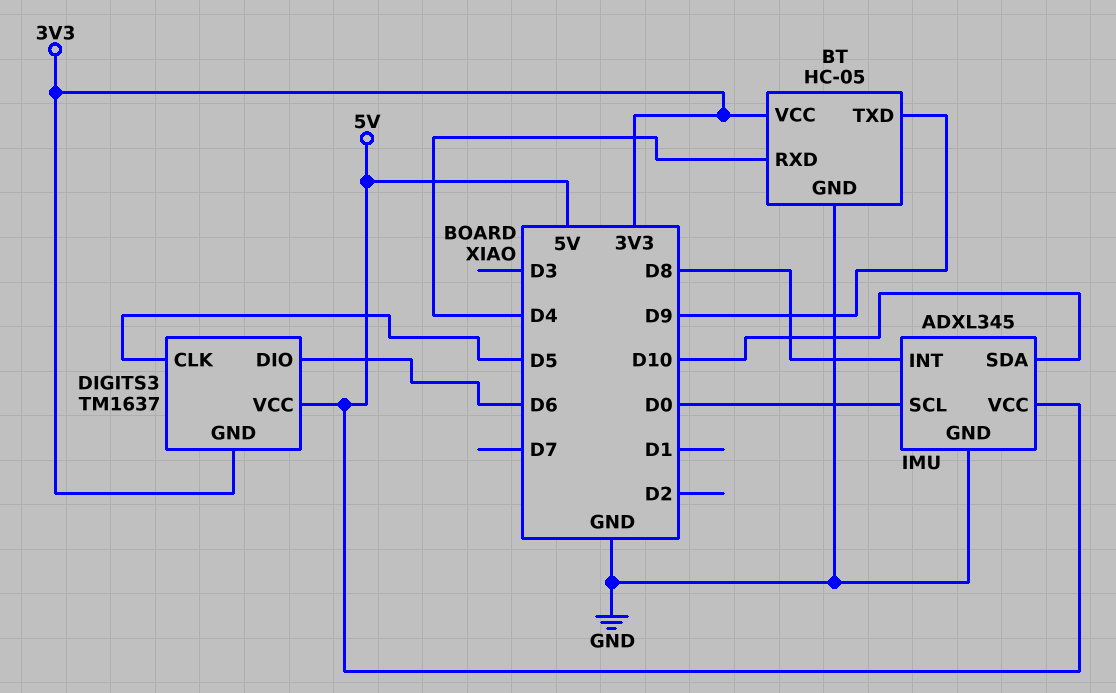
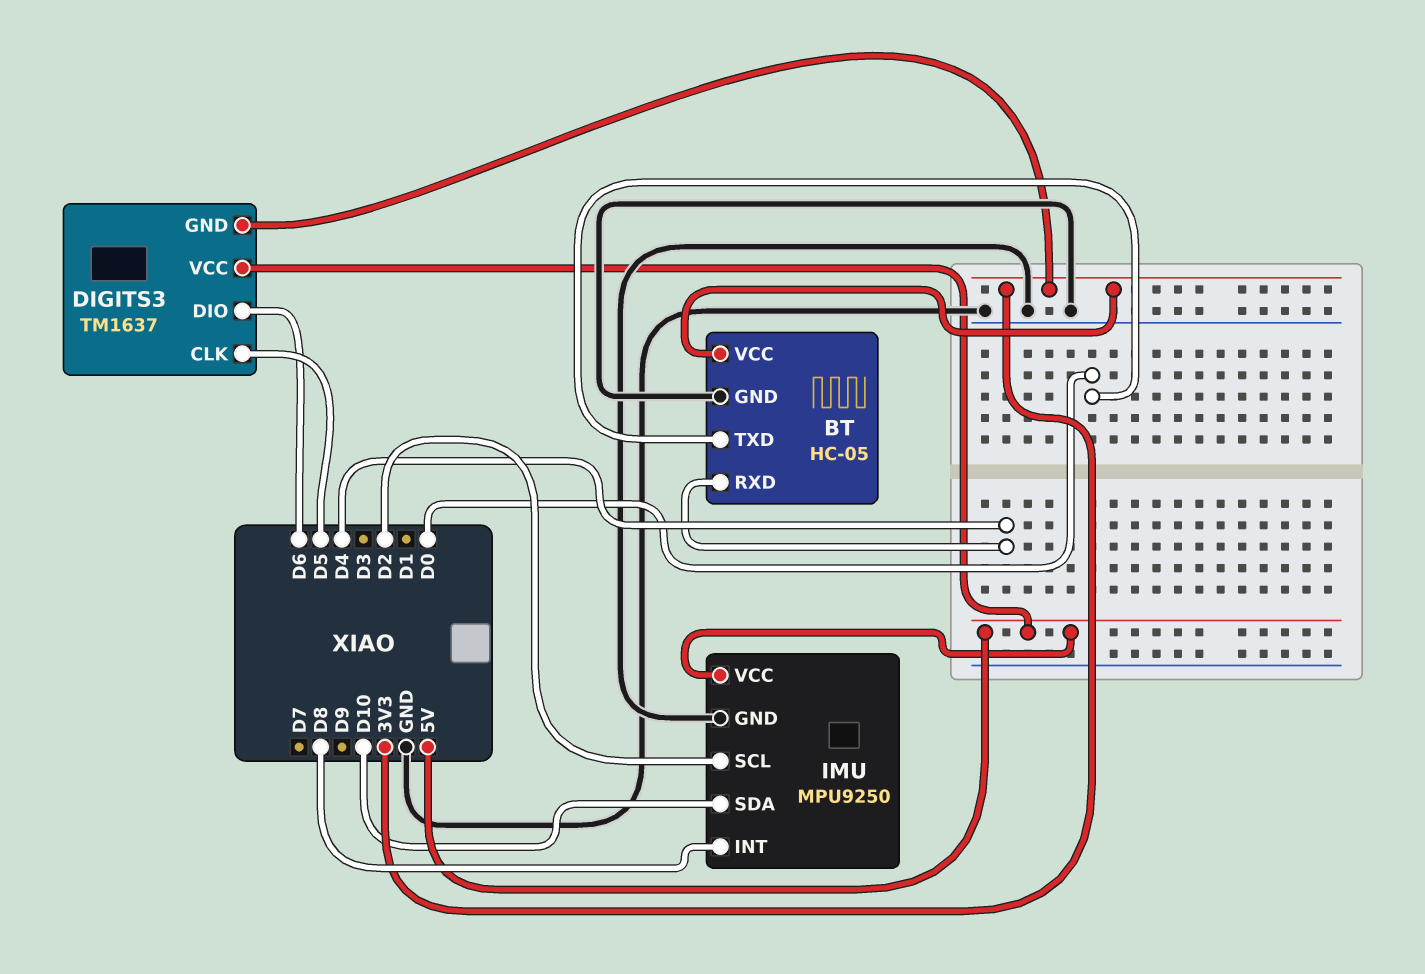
BT pin TXD: D9 -> D0
IMU: ADXL345 -> MPU9250
IMU pin SCL: D0 -> D2

